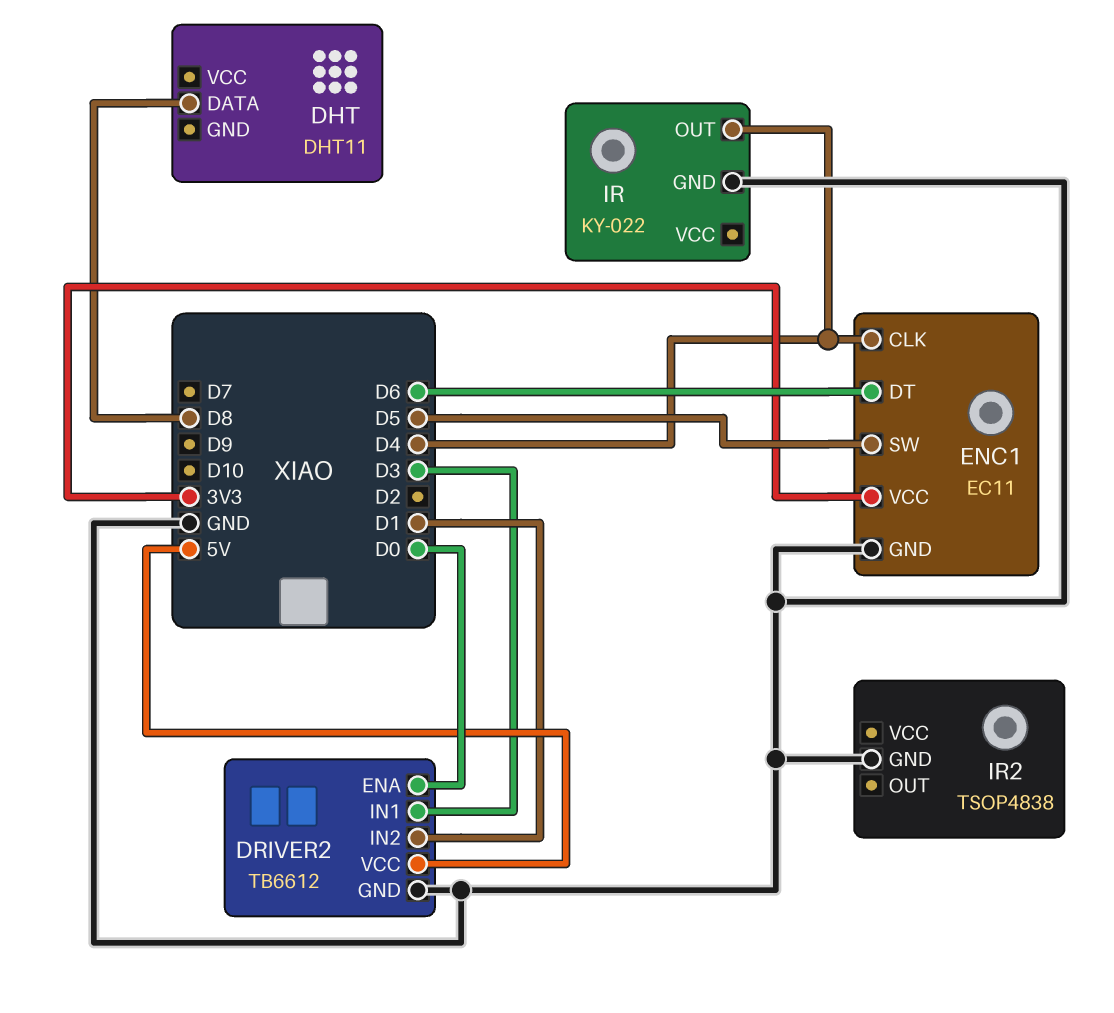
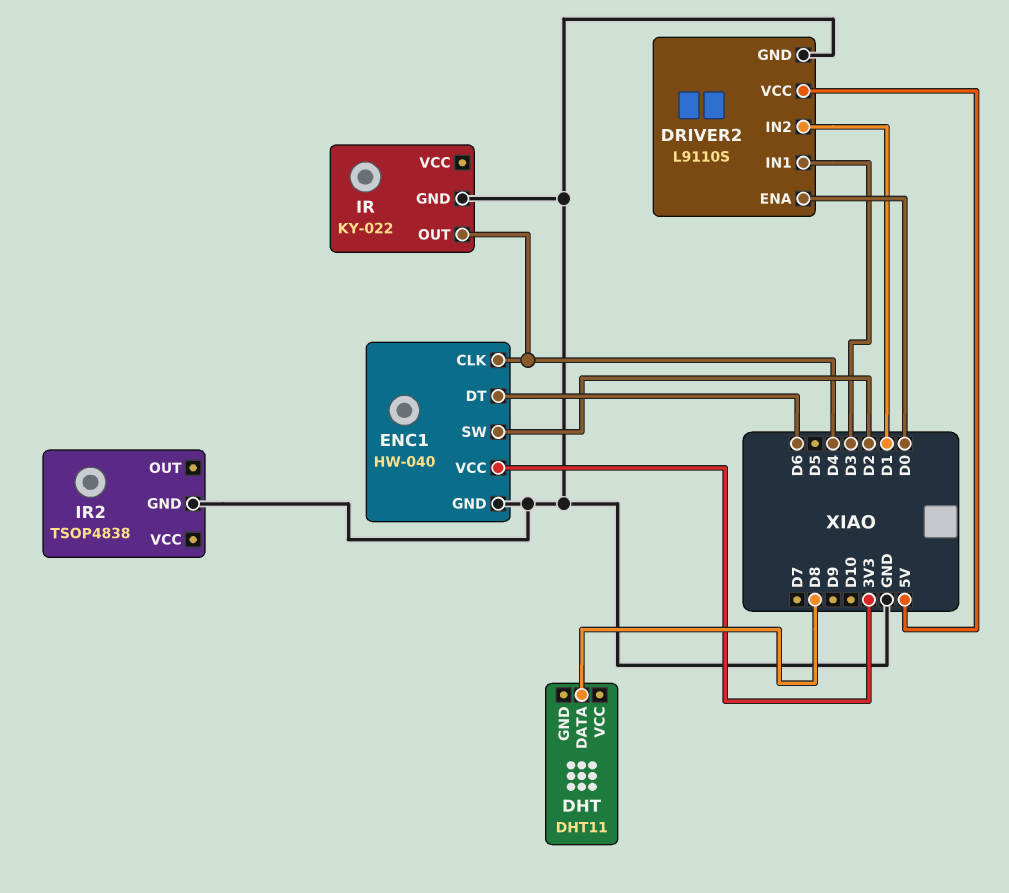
DRIVER2: TB6612 -> L9110S
ENC1: EC11 -> HW-040
ENC1 pin SW: D5 -> D2

